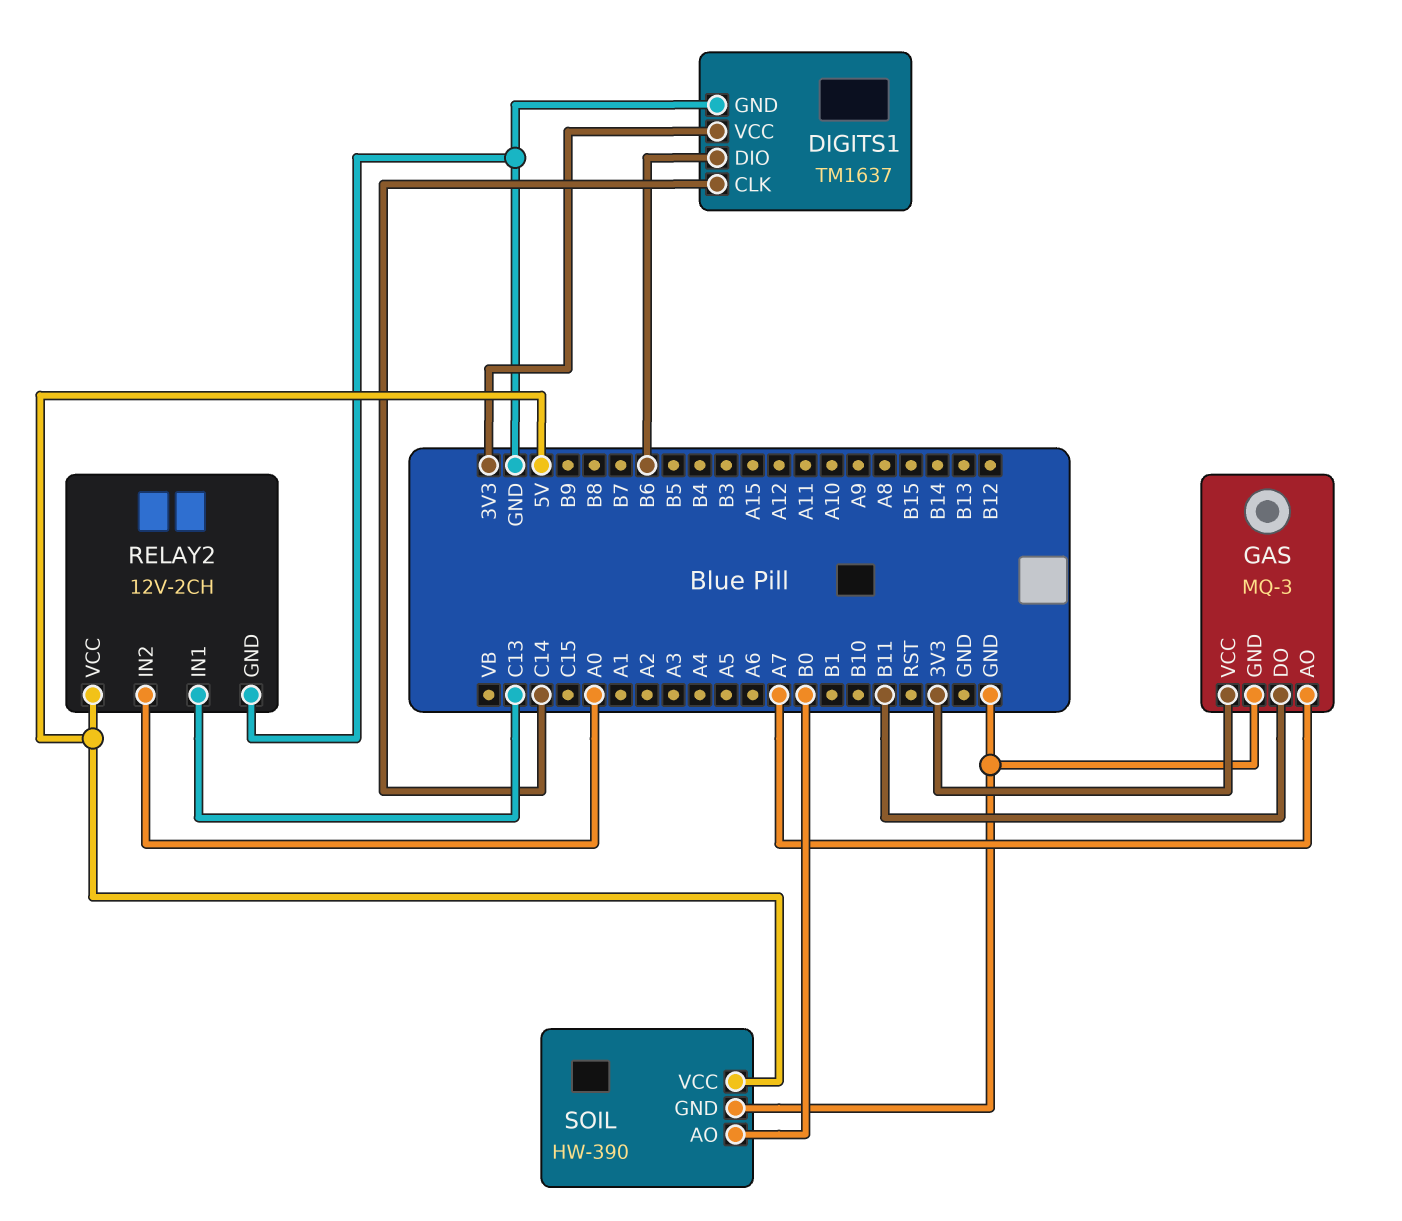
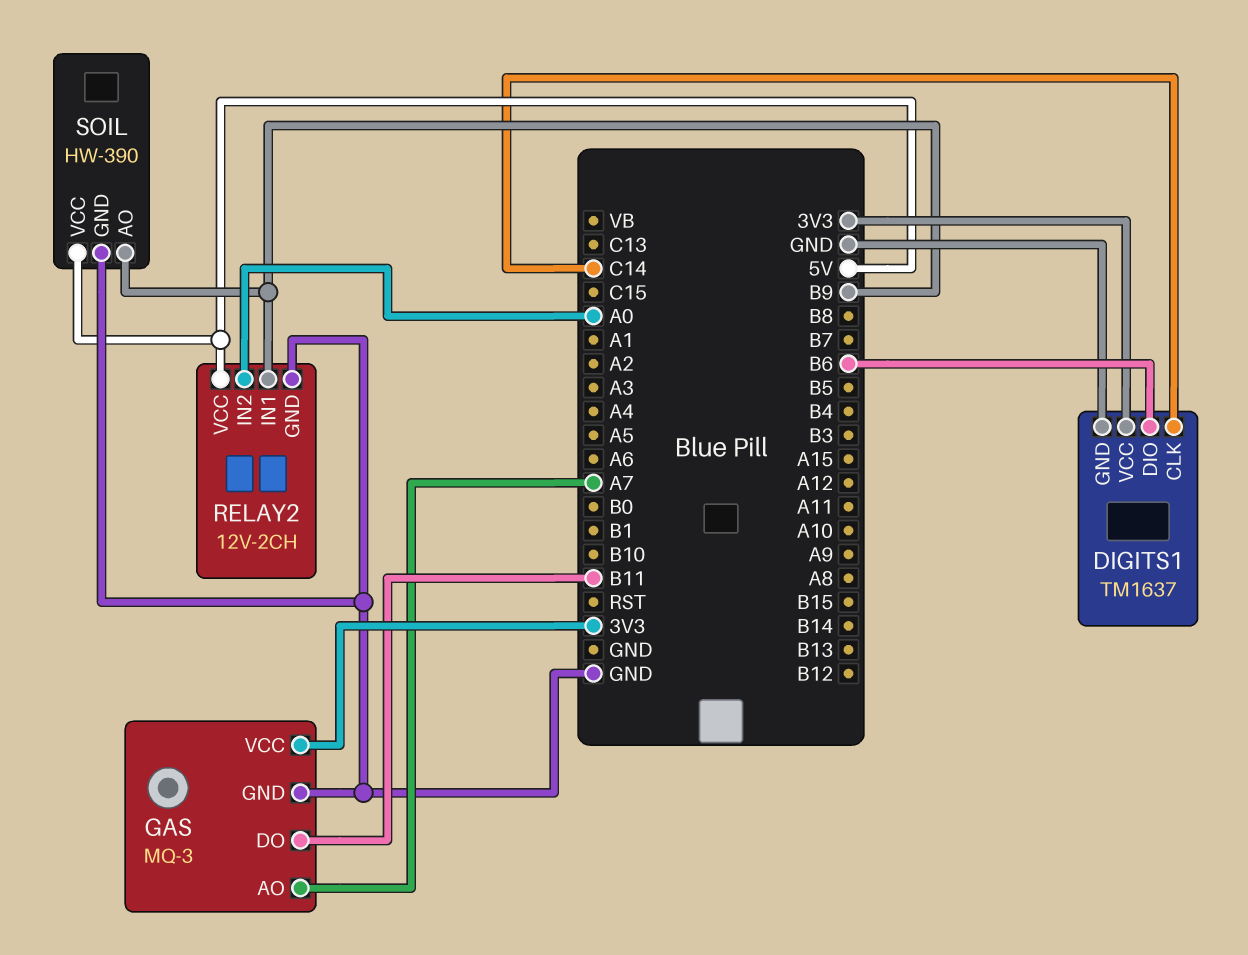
RELAY2 pin IN1: C13 -> B9
SOIL pin AO: B0 -> B9

